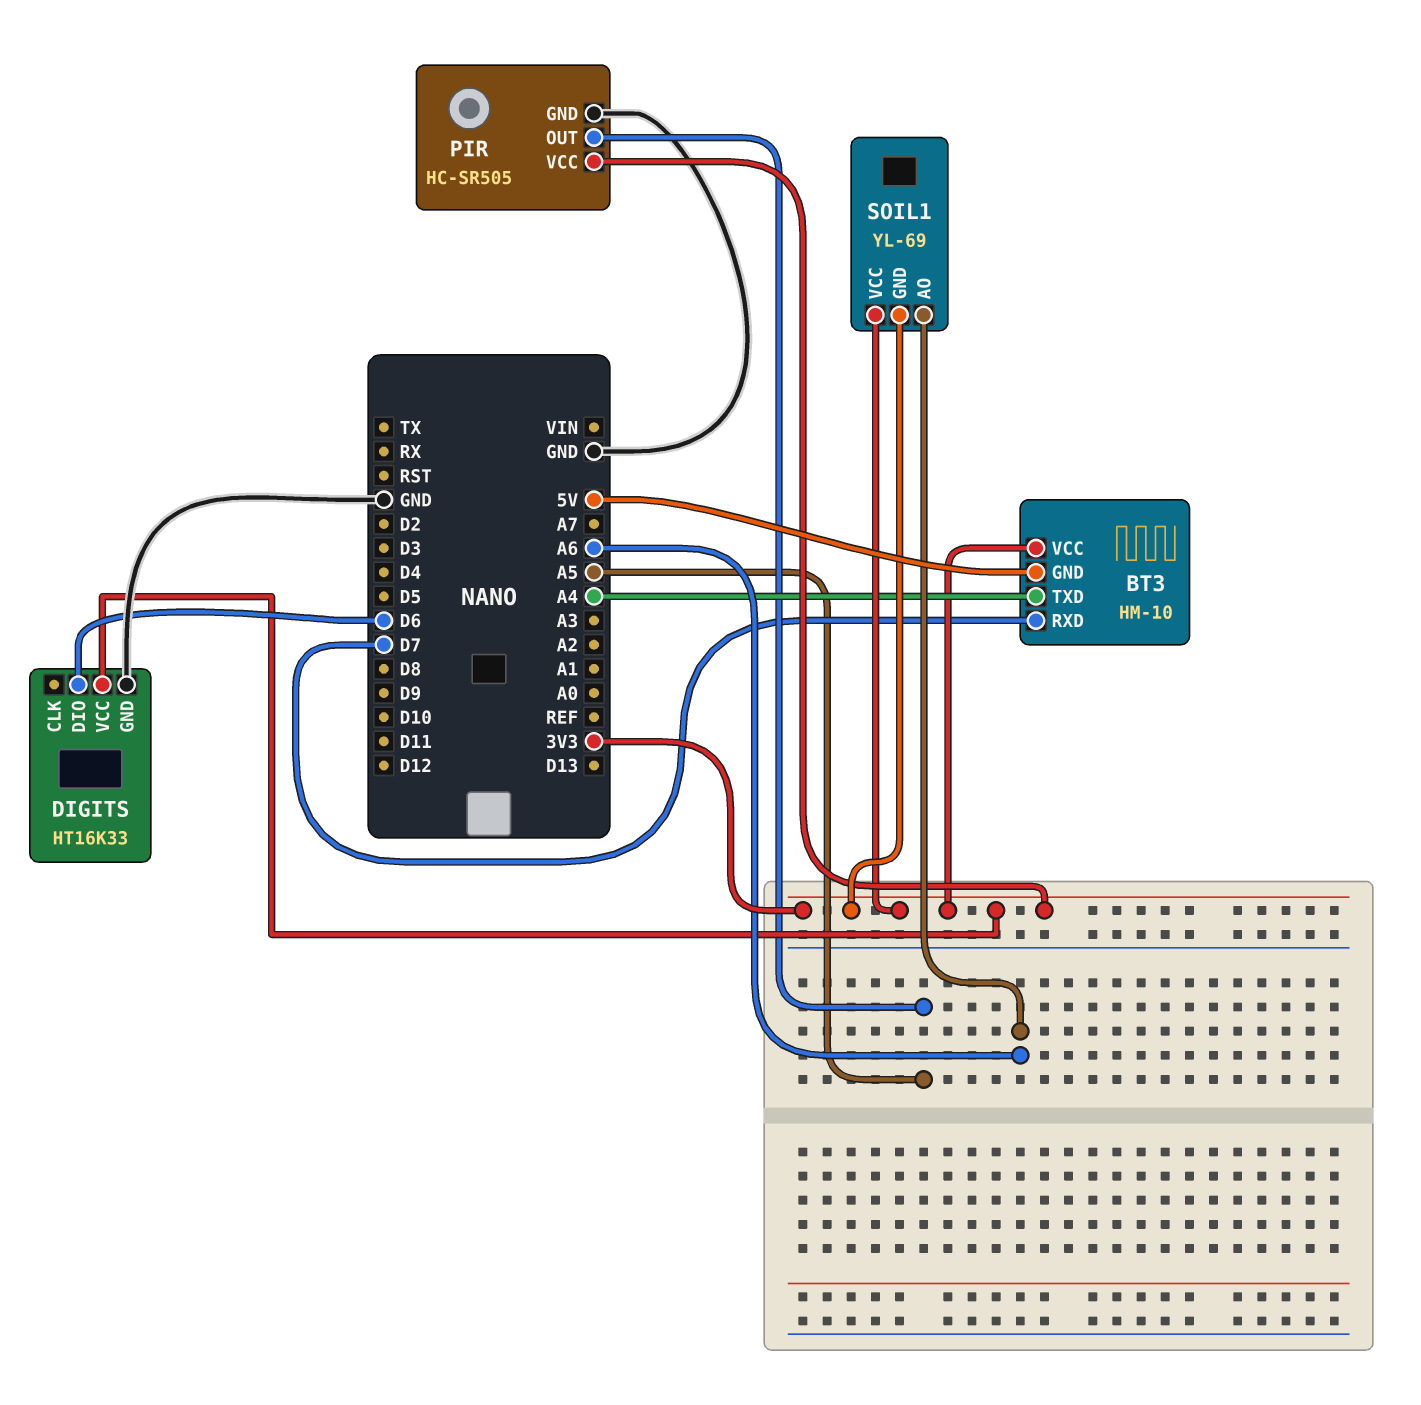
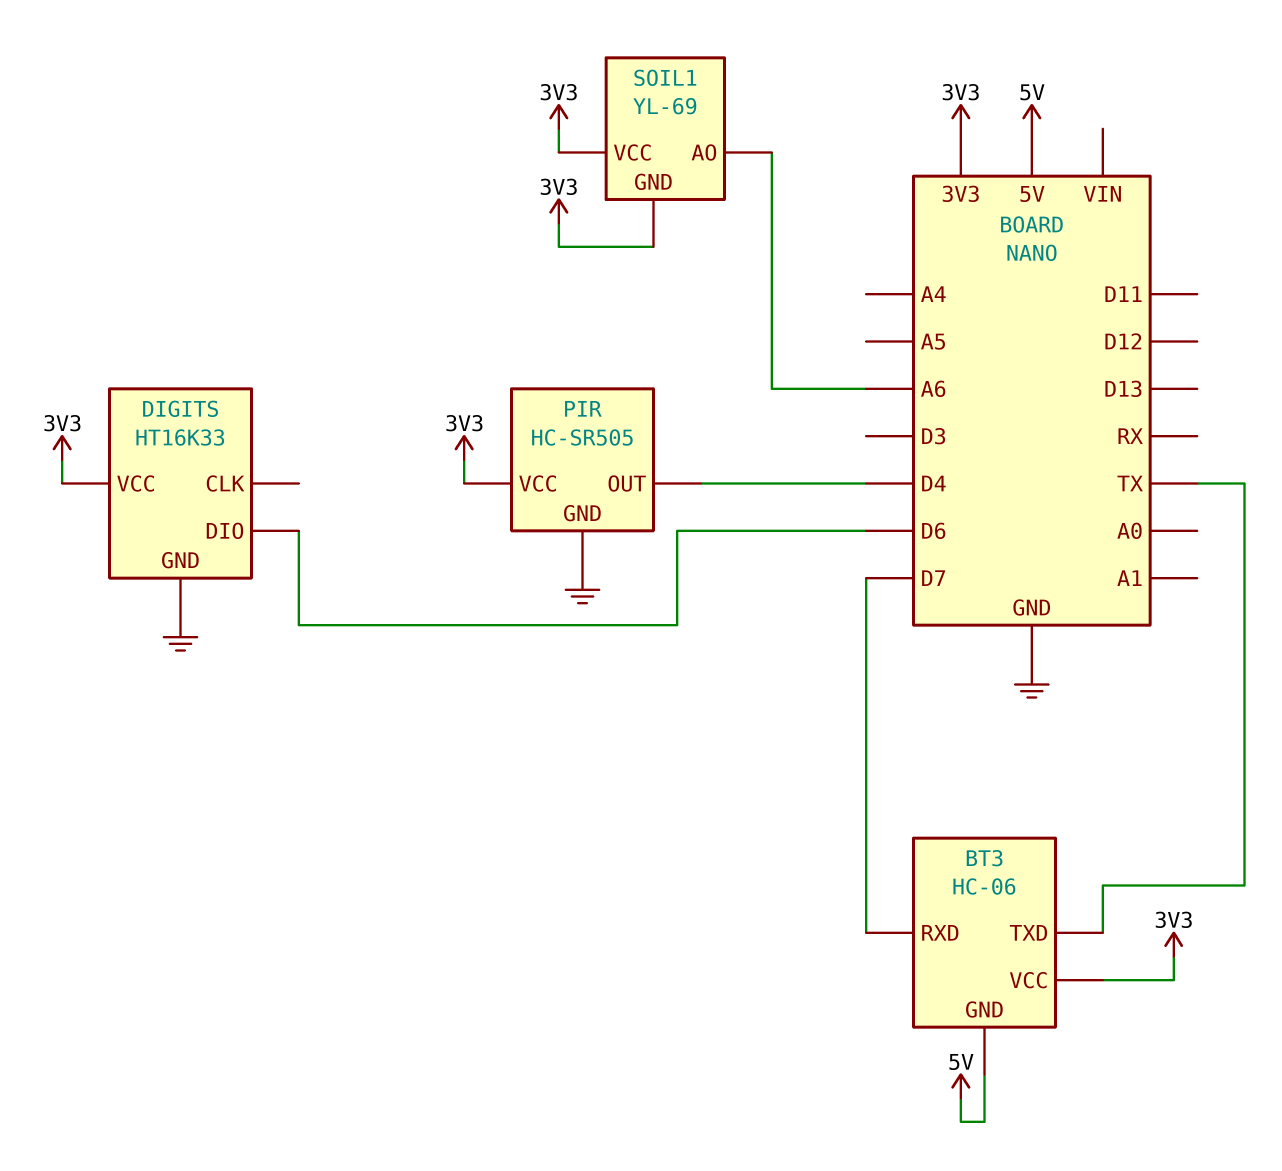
BT3: HM-10 -> HC-06
BT3 pin TXD: A4 -> TX
PIR pin OUT: A5 -> D4

